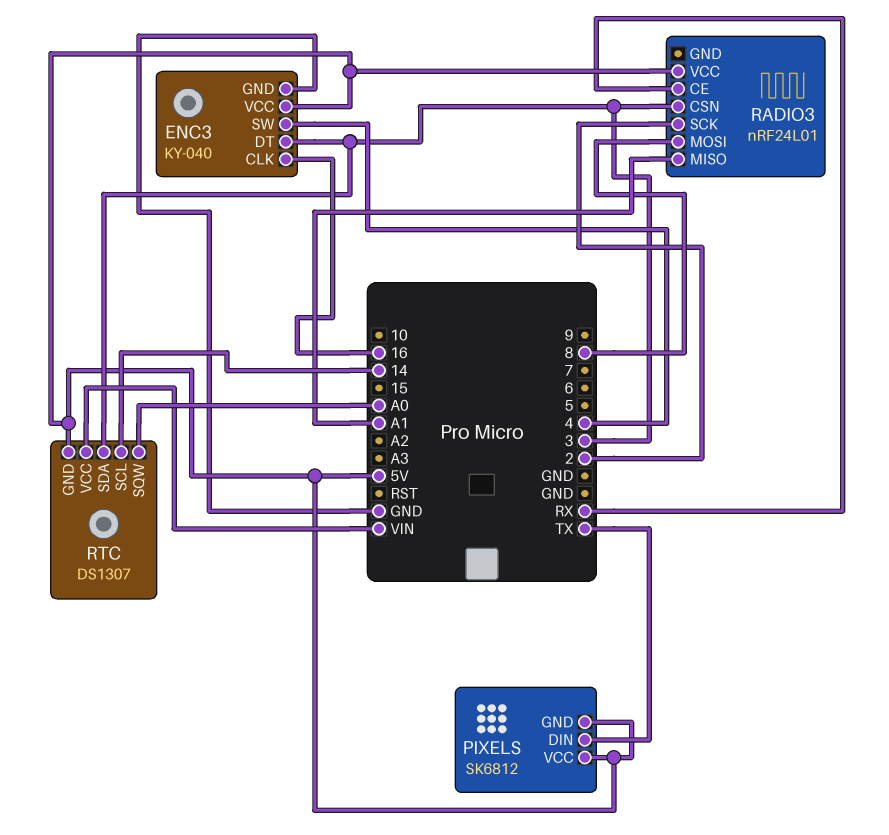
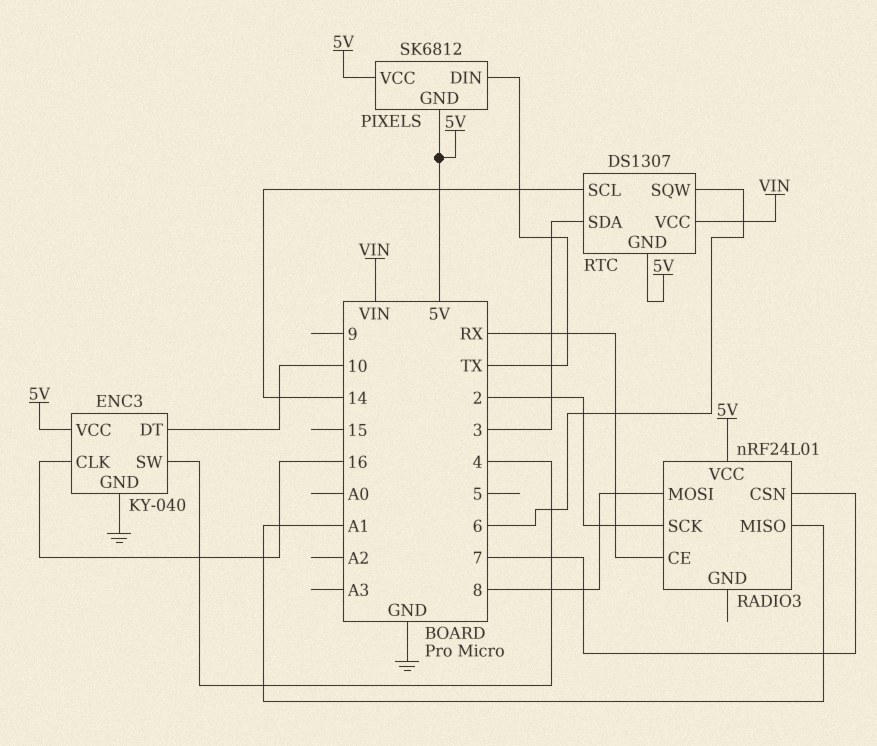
ENC3 pin DT: 3 -> 10
RADIO3 pin CSN: 3 -> 7
RTC pin SQW: A0 -> 6

